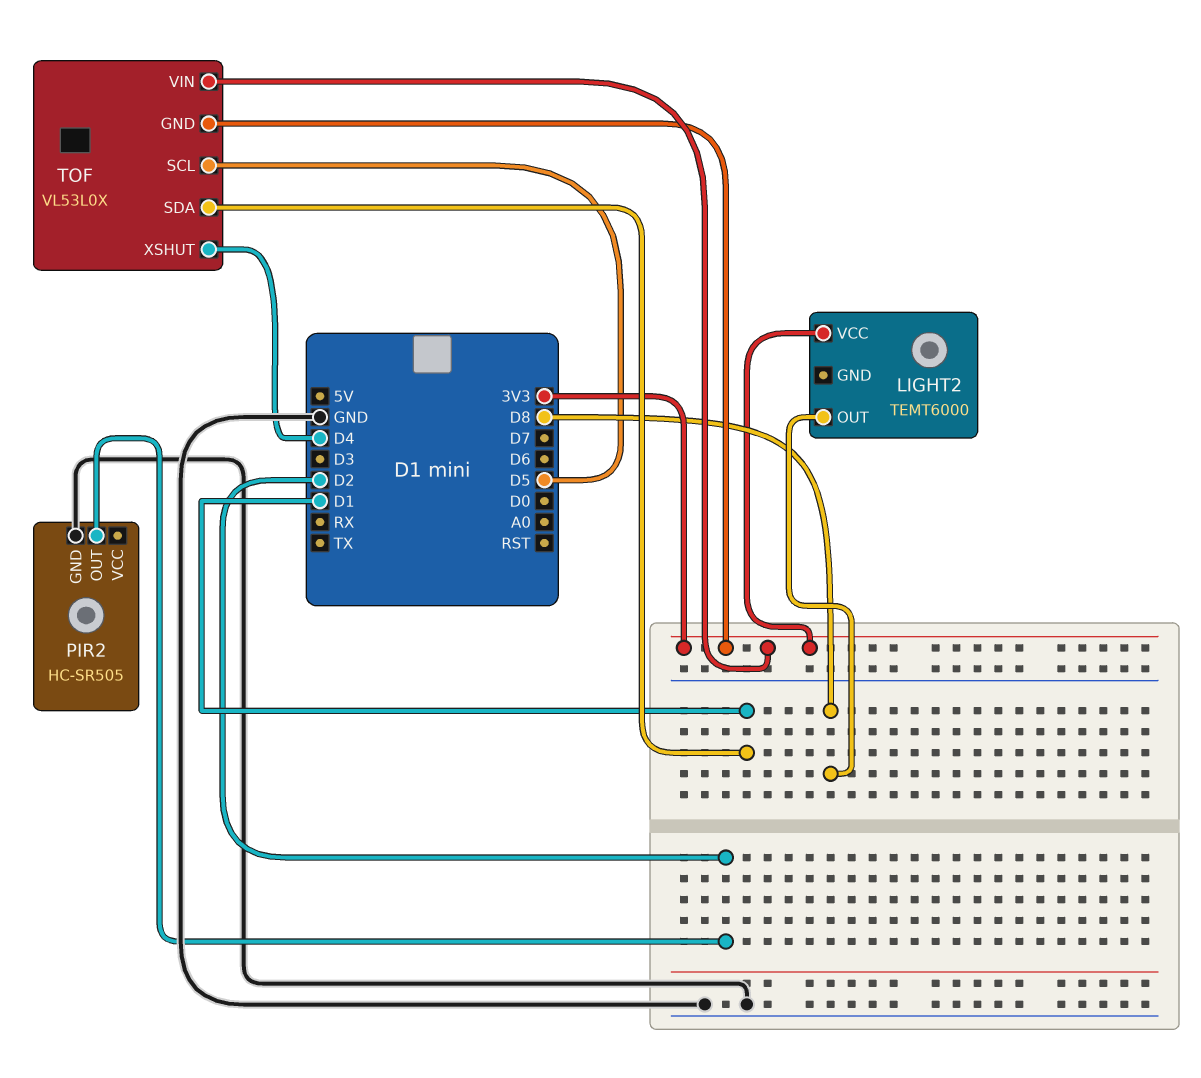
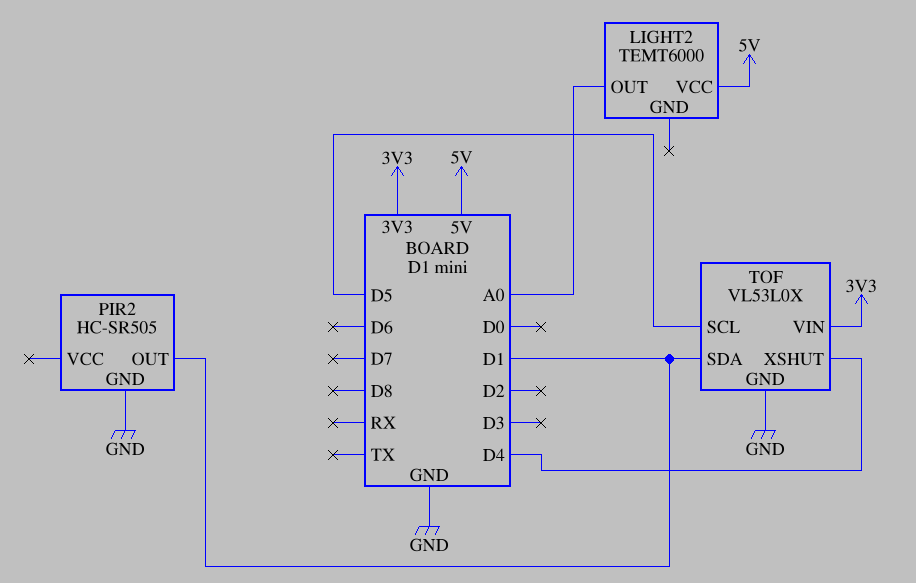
LIGHT2 pin OUT: D8 -> A0
LIGHT2 pin VCC: 3V3 -> 5V
PIR2 pin OUT: D2 -> D1
TOF pin GND: 3V3 -> GND

